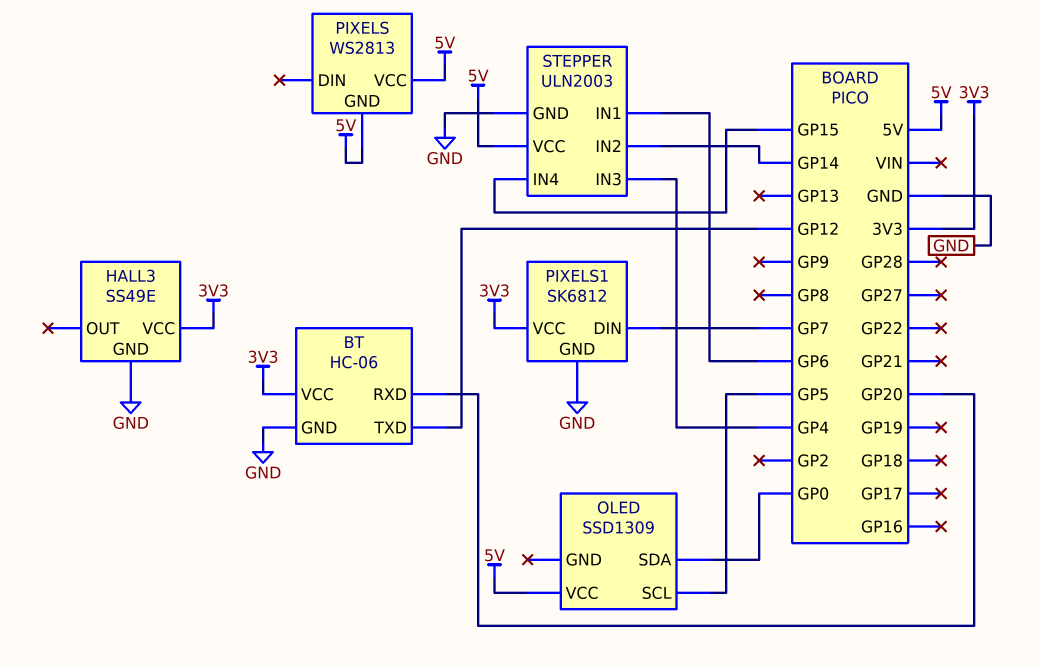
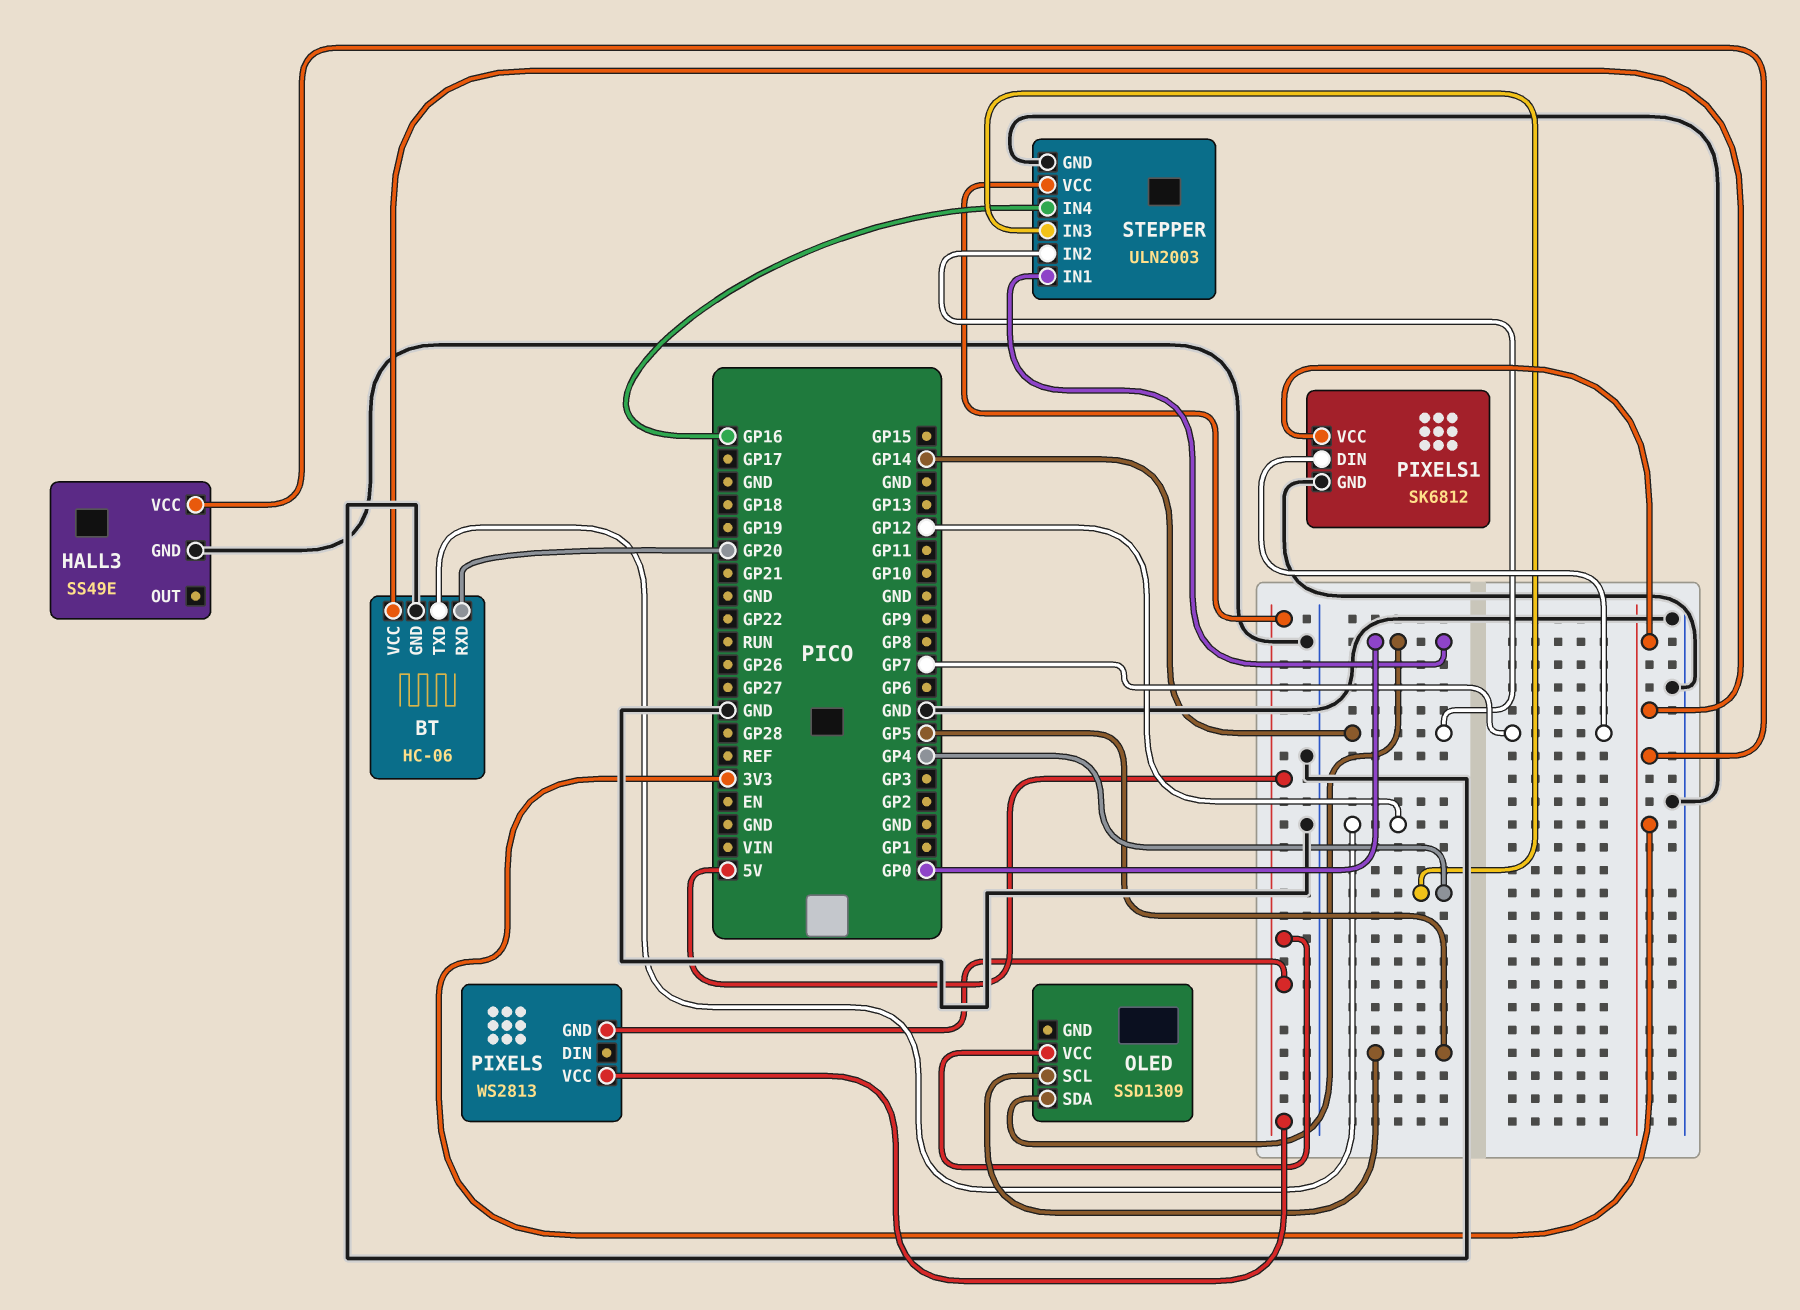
STEPPER pin IN1: GP6 -> GP0
STEPPER pin IN4: GP15 -> GP16

